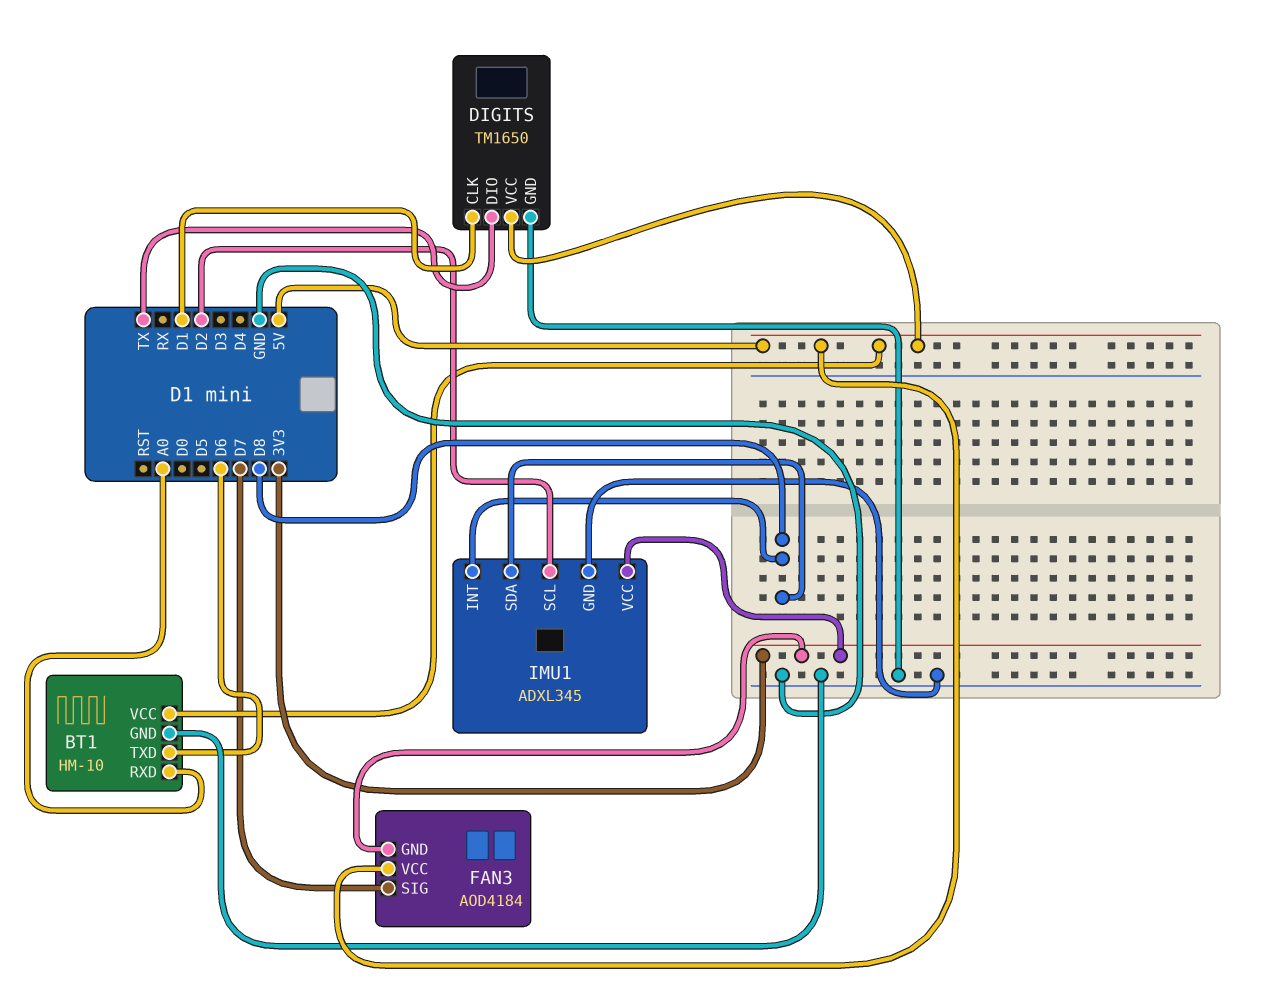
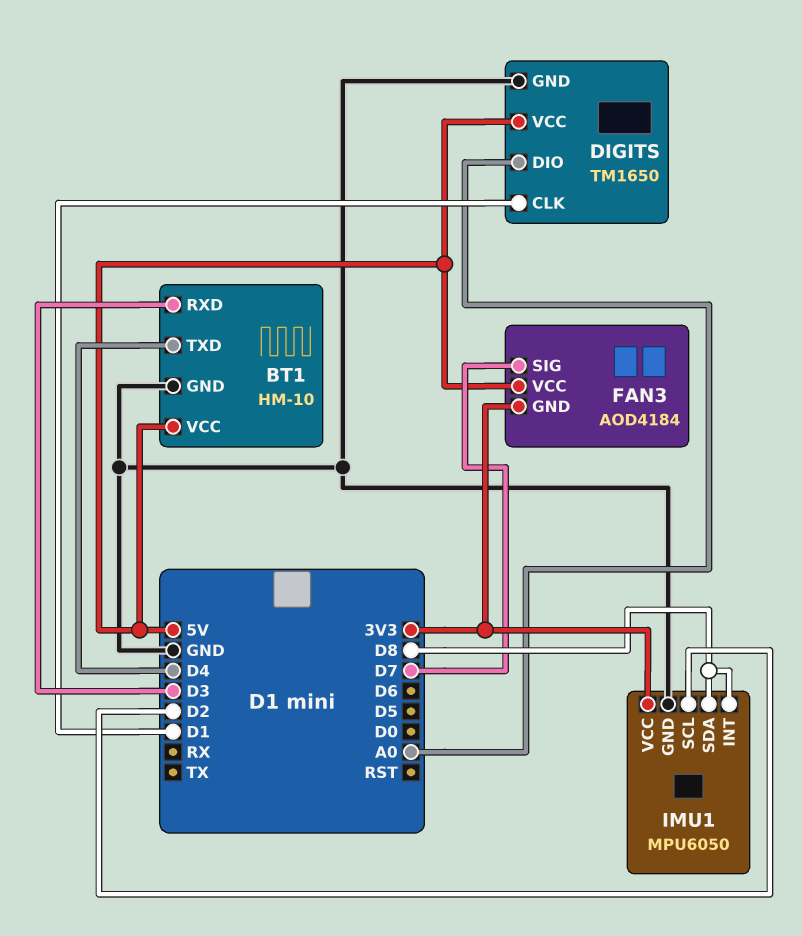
BT1 pin RXD: A0 -> D3
BT1 pin TXD: D6 -> D4
DIGITS pin DIO: TX -> A0
IMU1: ADXL345 -> MPU6050

